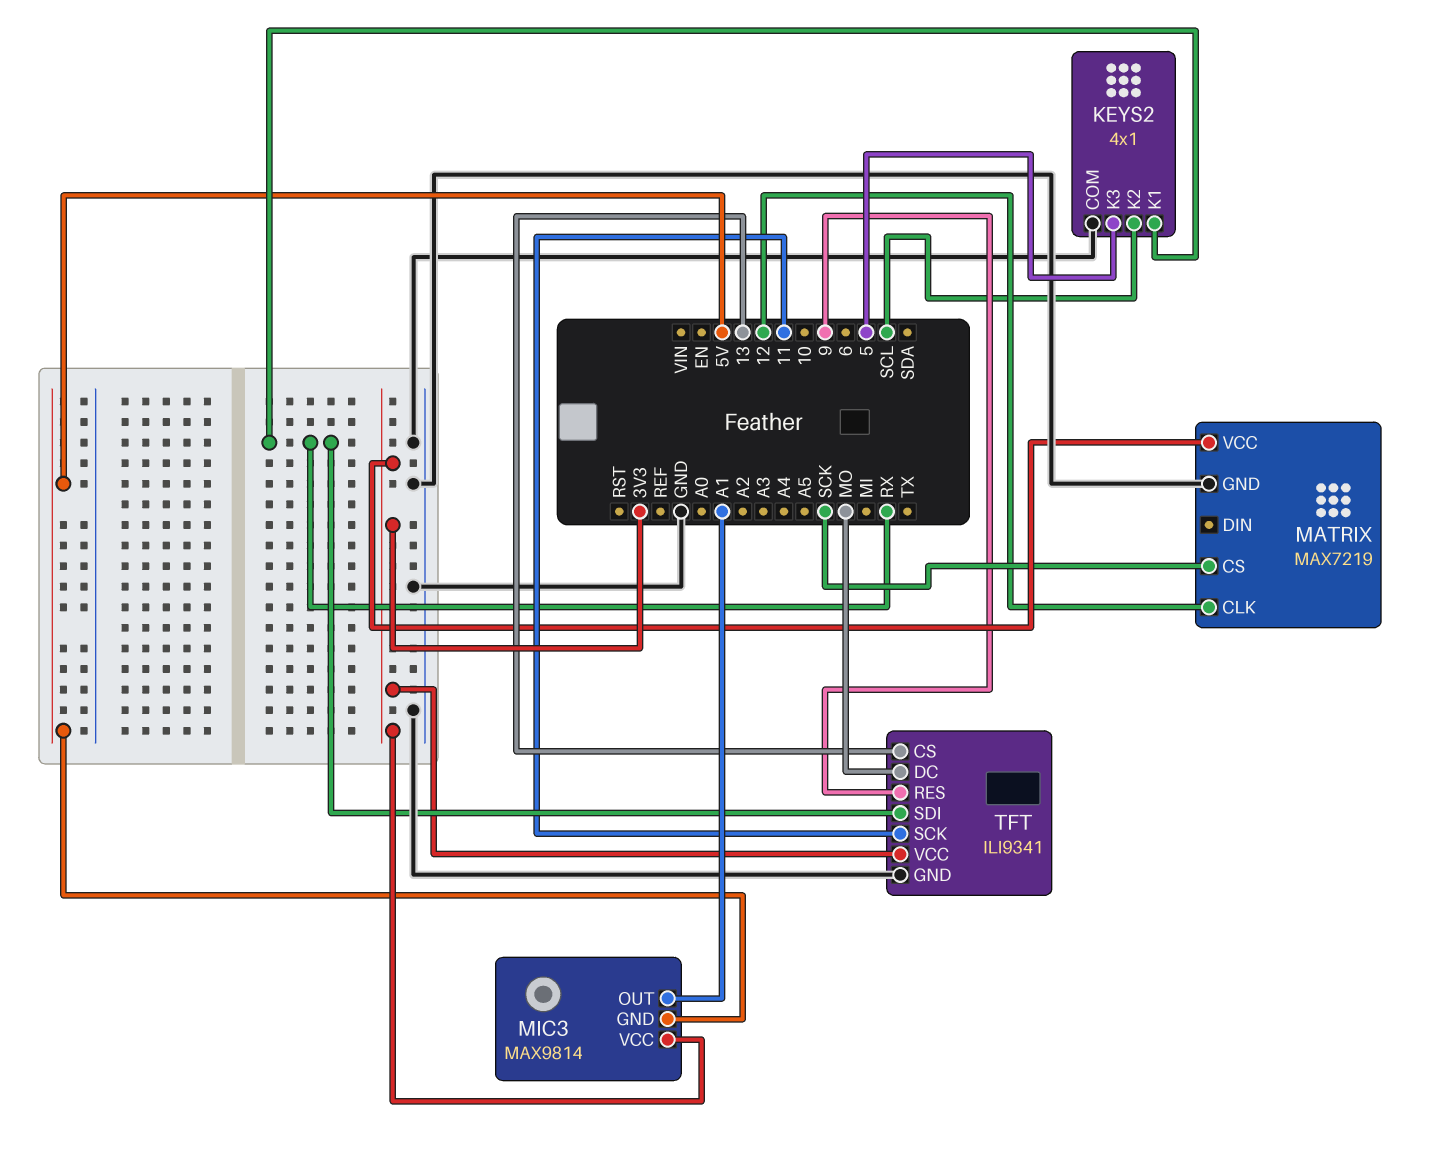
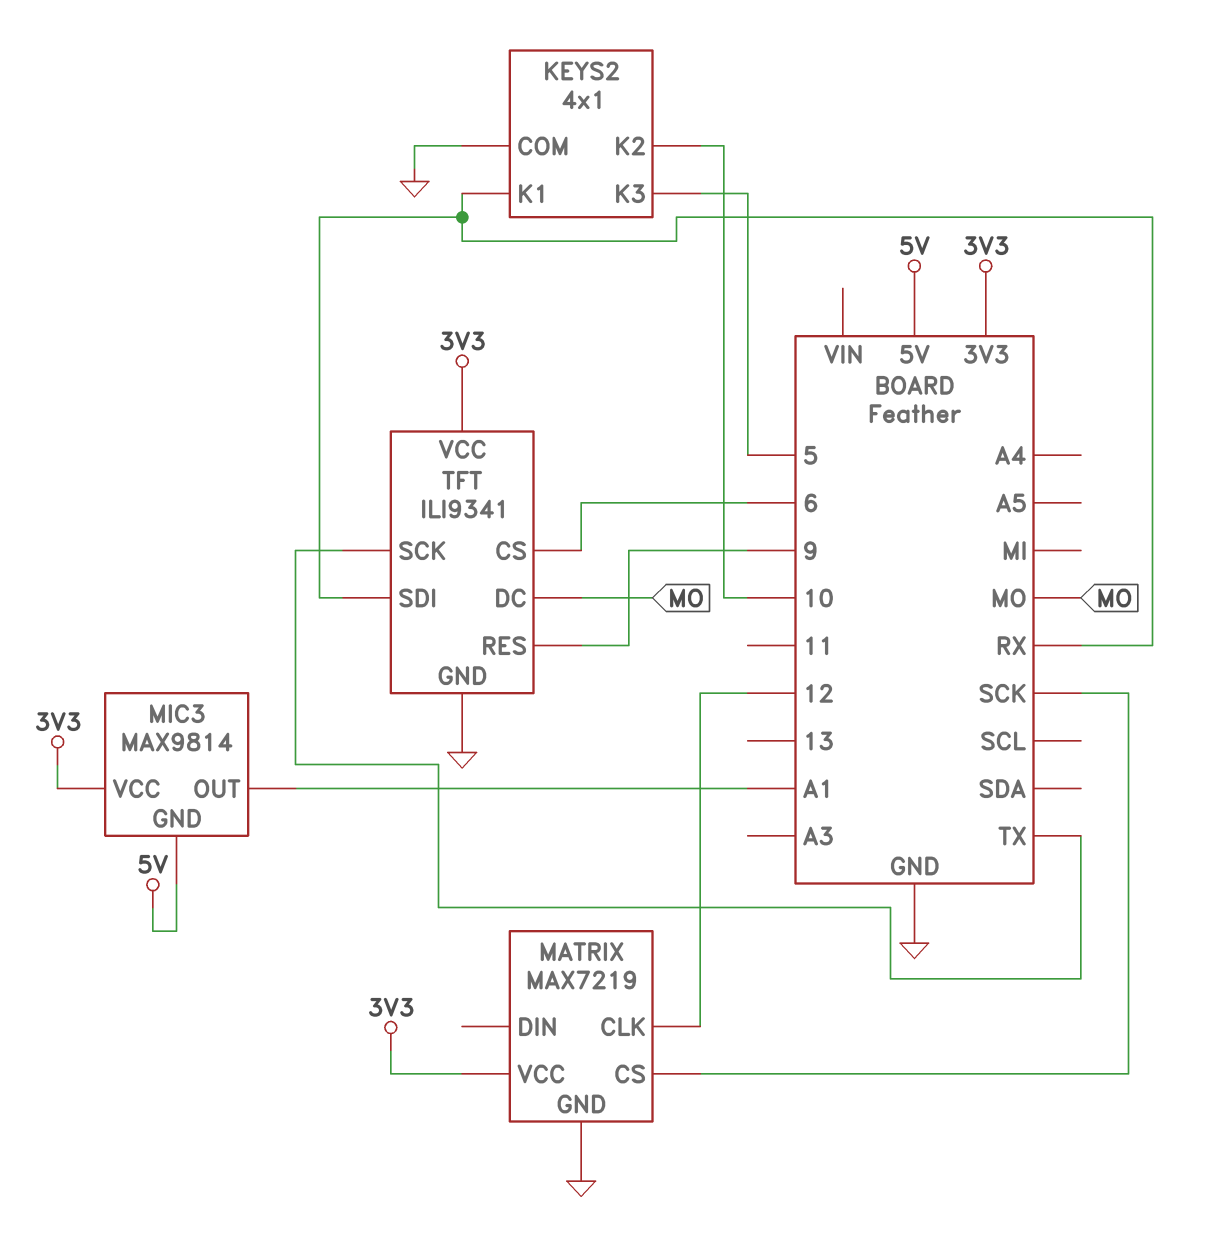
KEYS2 pin K2: SCL -> 10
TFT pin CS: 13 -> 6
TFT pin SCK: 11 -> TX

